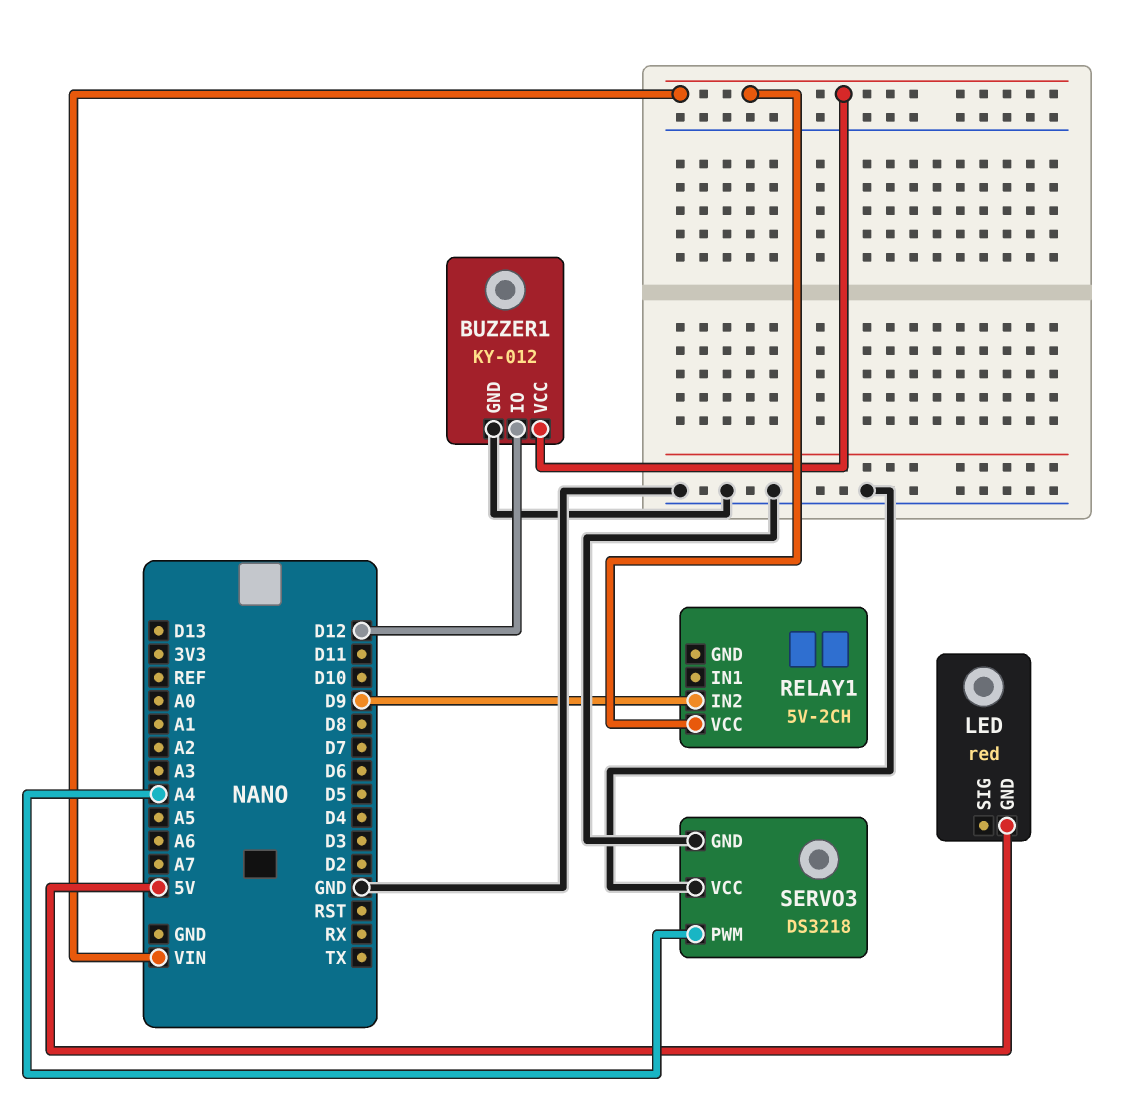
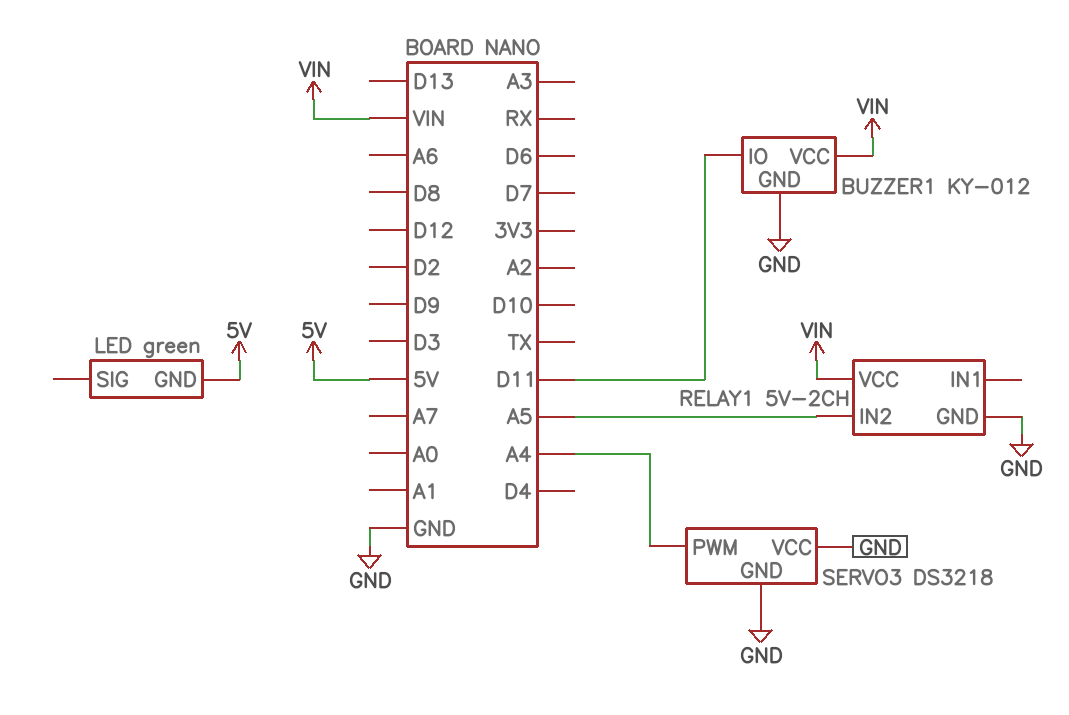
BUZZER1 pin IO: D12 -> D11
LED: red -> green
RELAY1 pin GND: none -> GND
RELAY1 pin IN2: D9 -> A5

